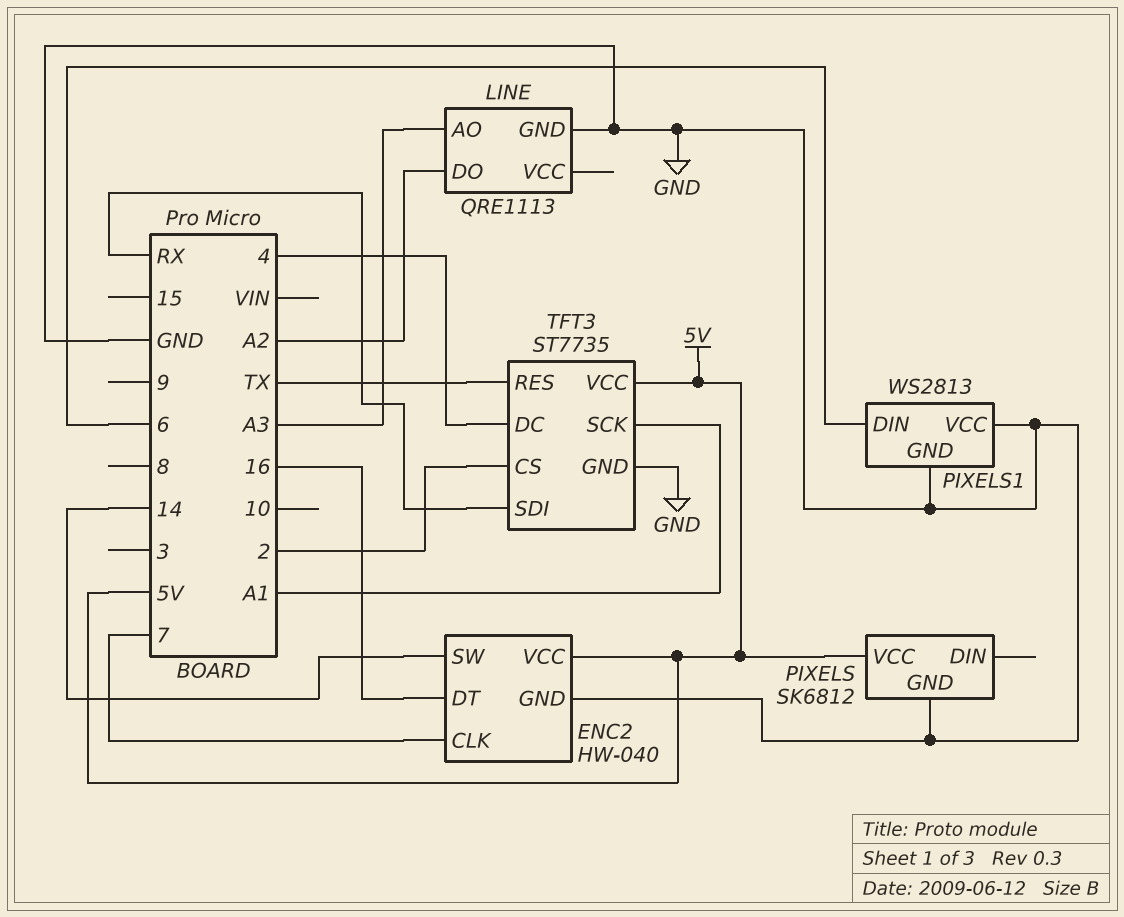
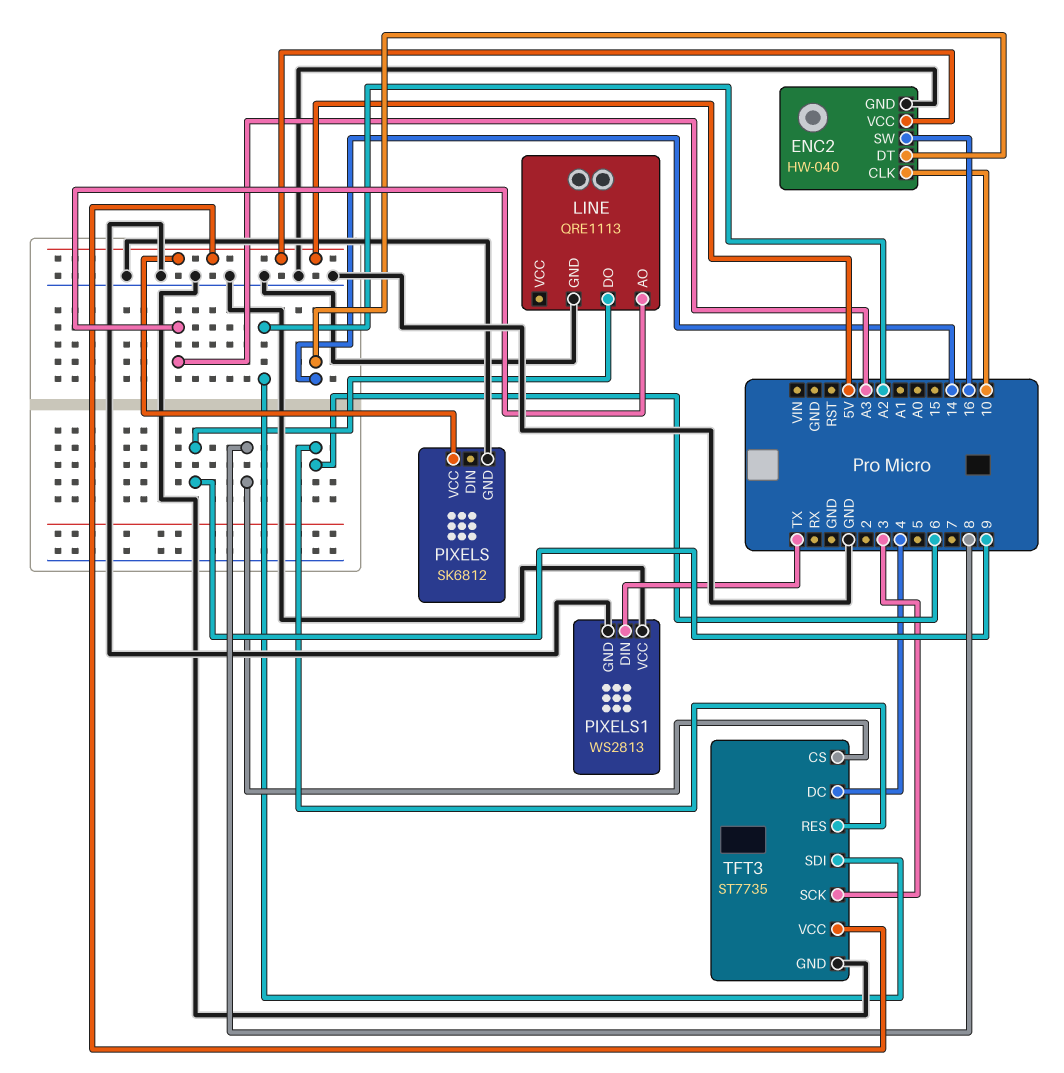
ENC2 pin CLK: 7 -> 10
ENC2 pin DT: 16 -> 14
ENC2 pin SW: 14 -> 16
LINE pin DO: A2 -> 9
PIXELS1 pin DIN: 6 -> TX
TFT3 pin CS: 2 -> 8
TFT3 pin RES: TX -> 6
TFT3 pin SCK: A1 -> 3
TFT3 pin SDI: RX -> A2

